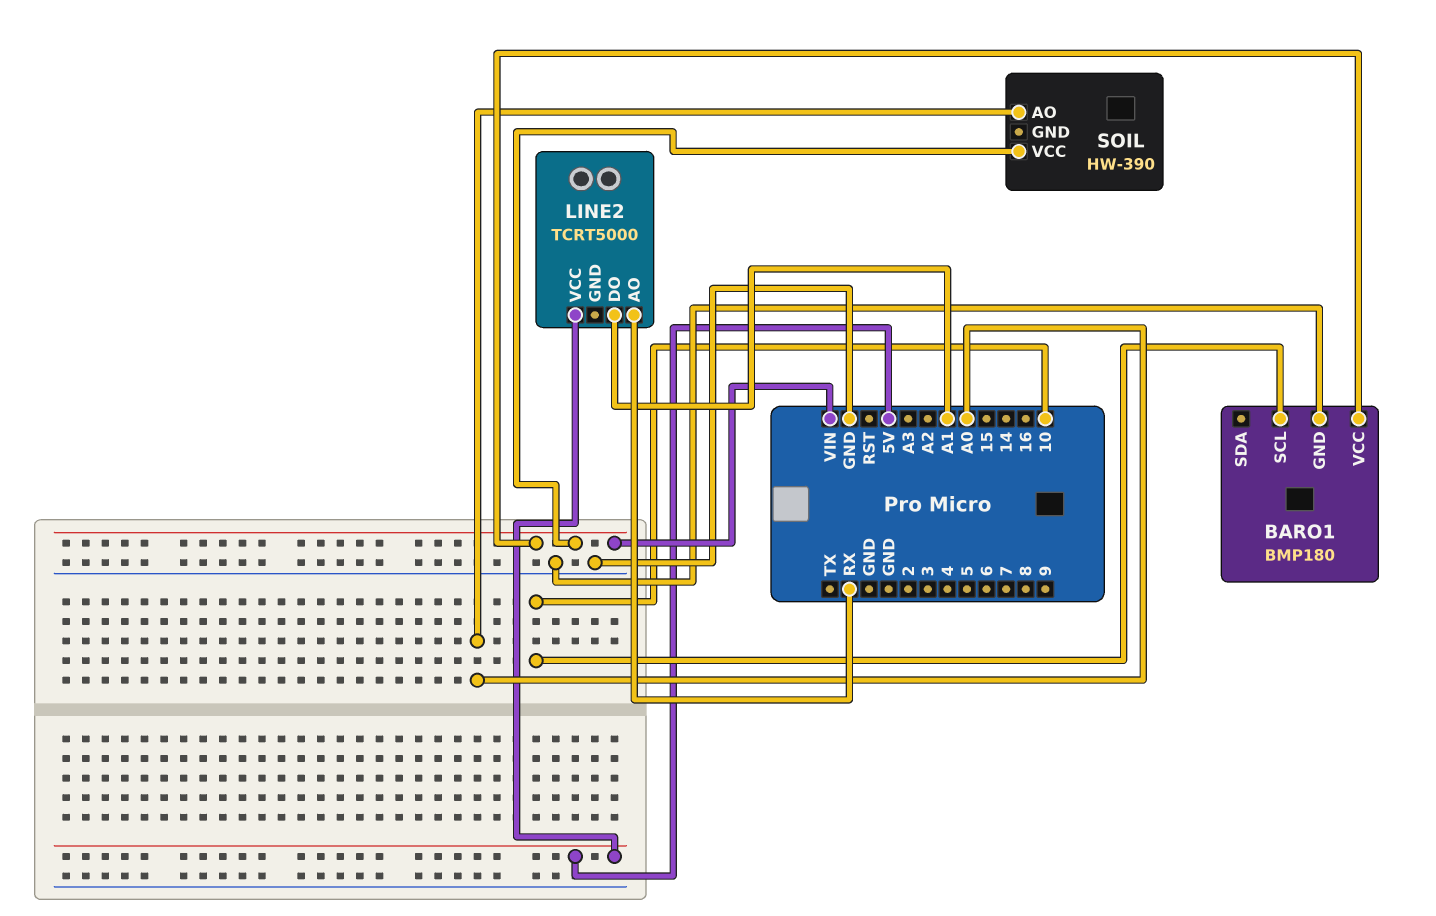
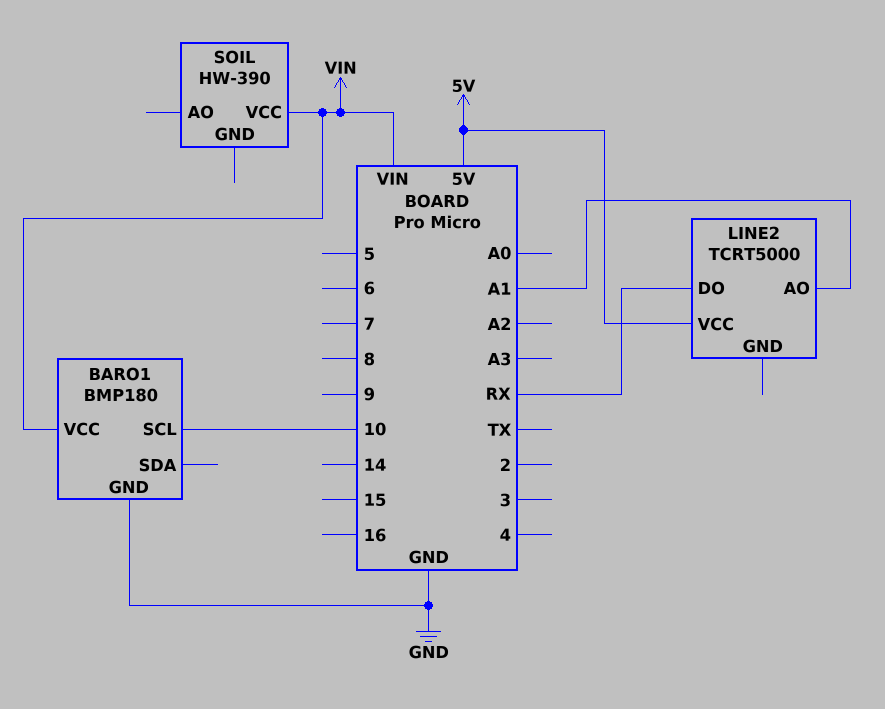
LINE2 pin AO: RX -> A1
LINE2 pin DO: A1 -> RX
SOIL pin AO: A0 -> none

